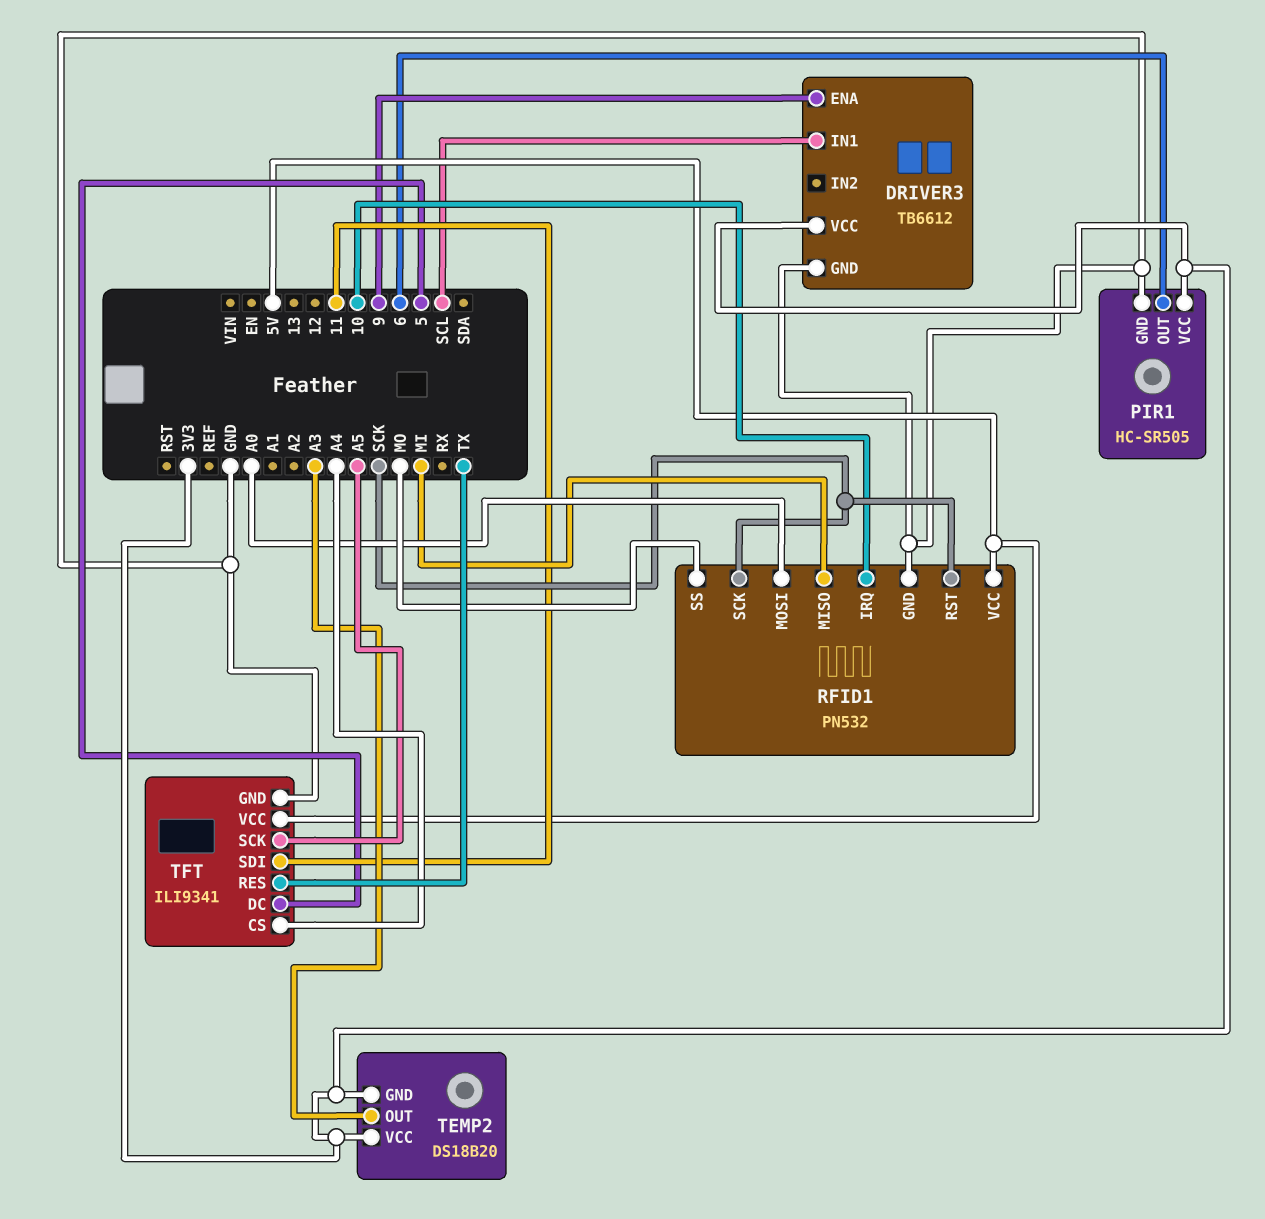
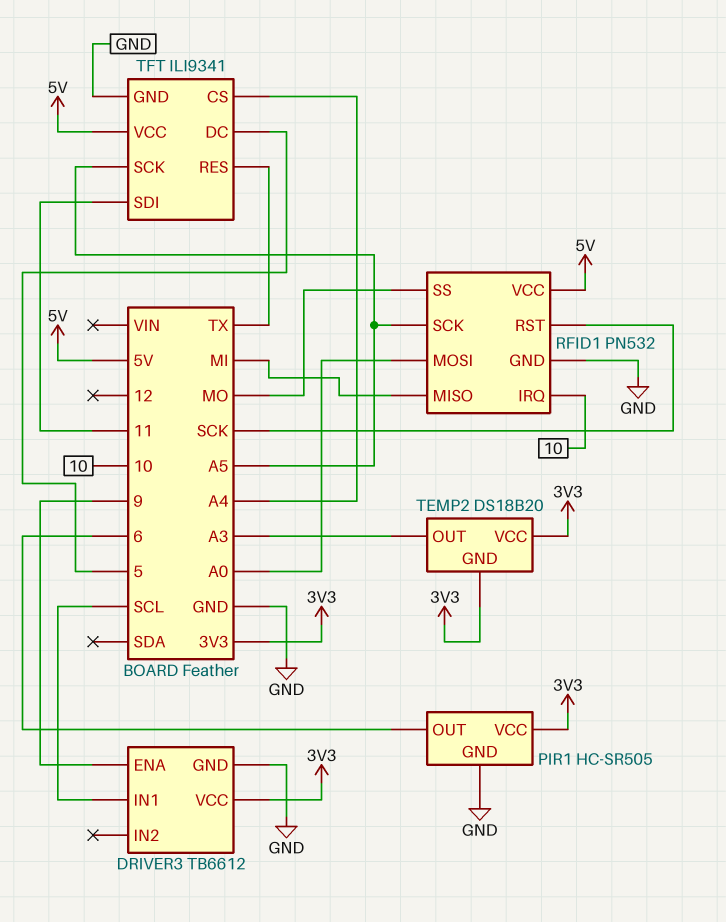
RFID1 pin SCK: SCK -> A5

